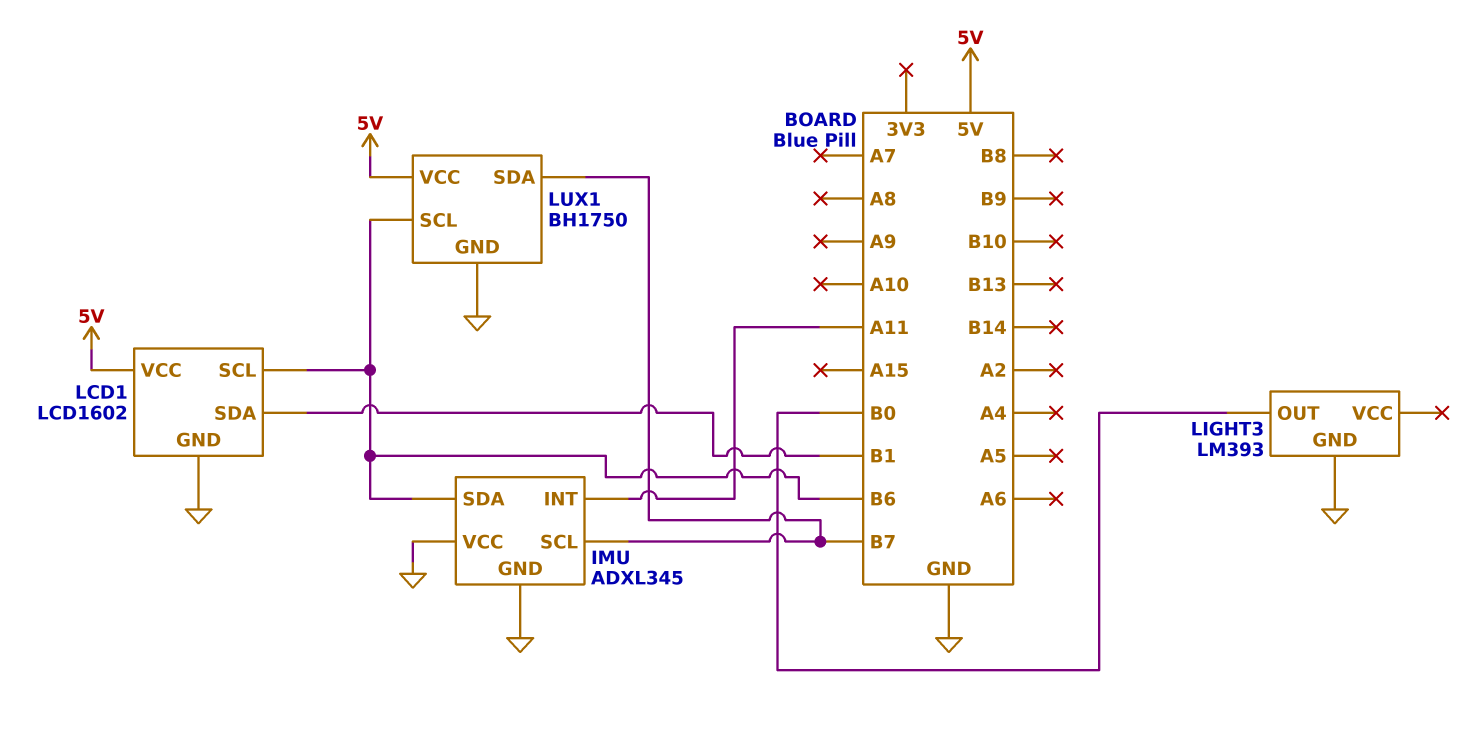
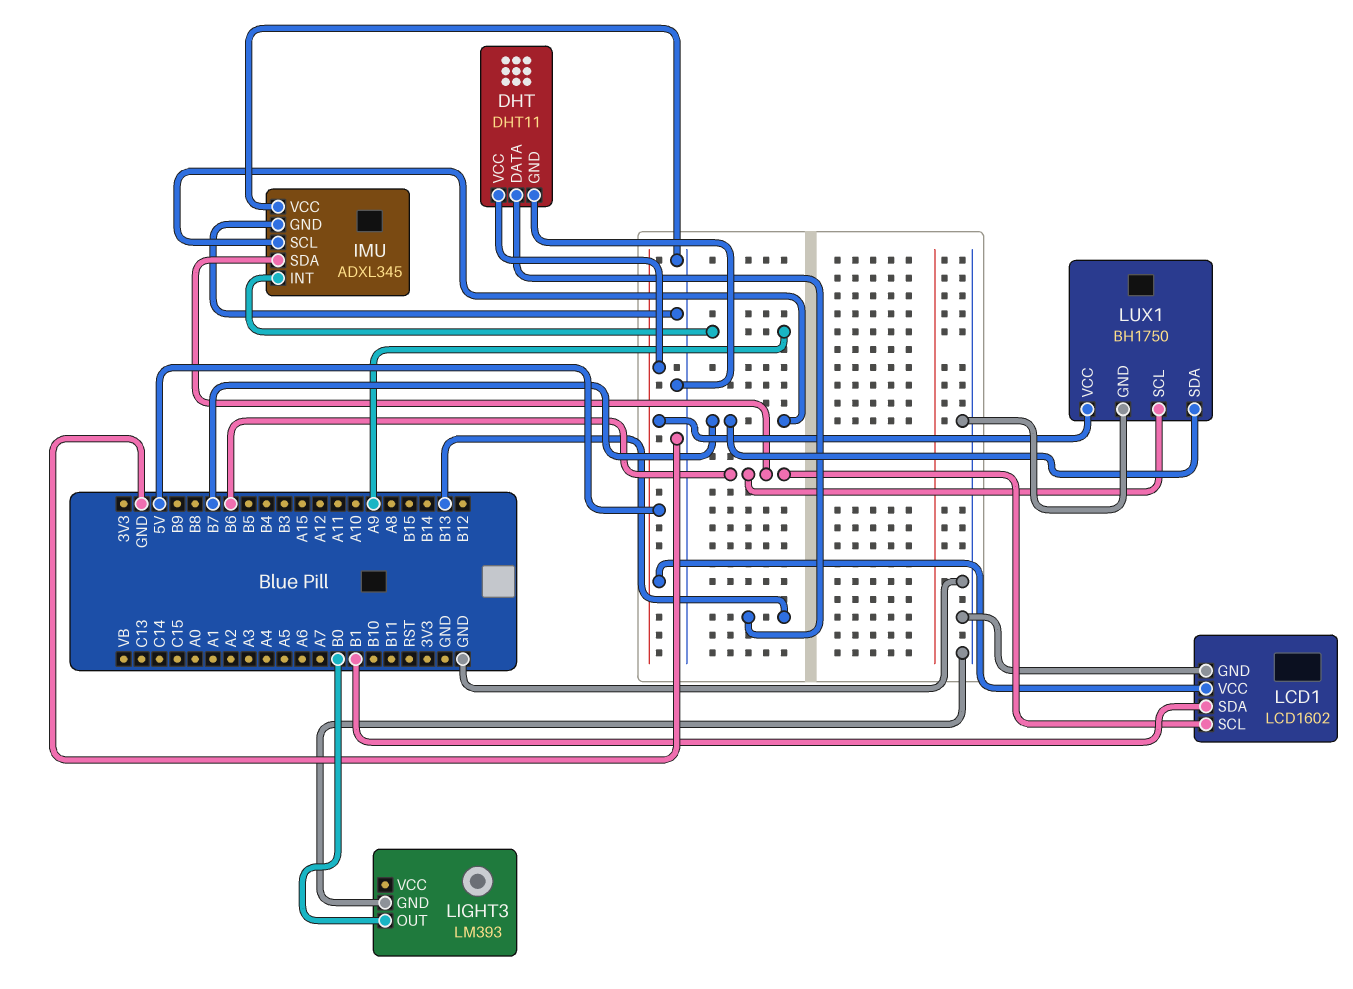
DHT: none -> DHT11
DHT pin DATA: none -> B13
DHT pin GND: none -> GND
DHT pin VCC: none -> 5V
IMU pin INT: A11 -> A9

